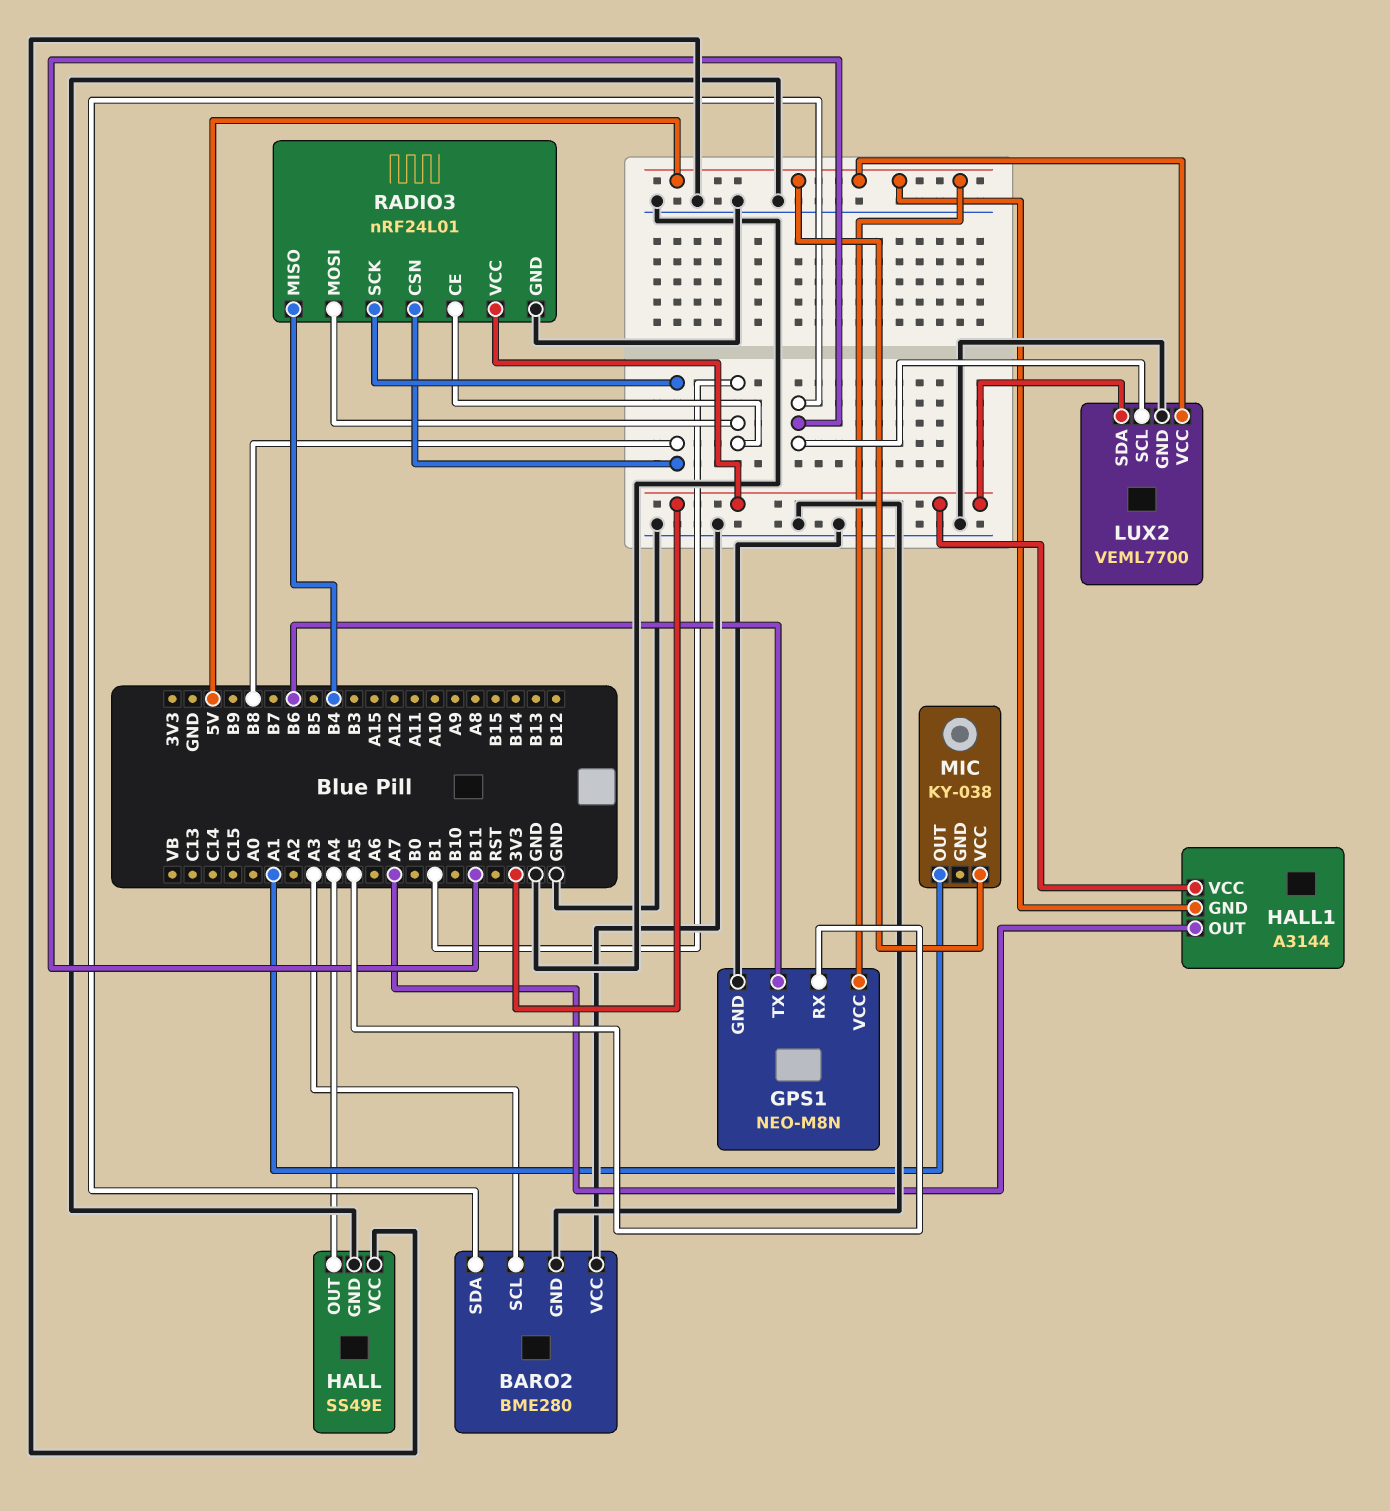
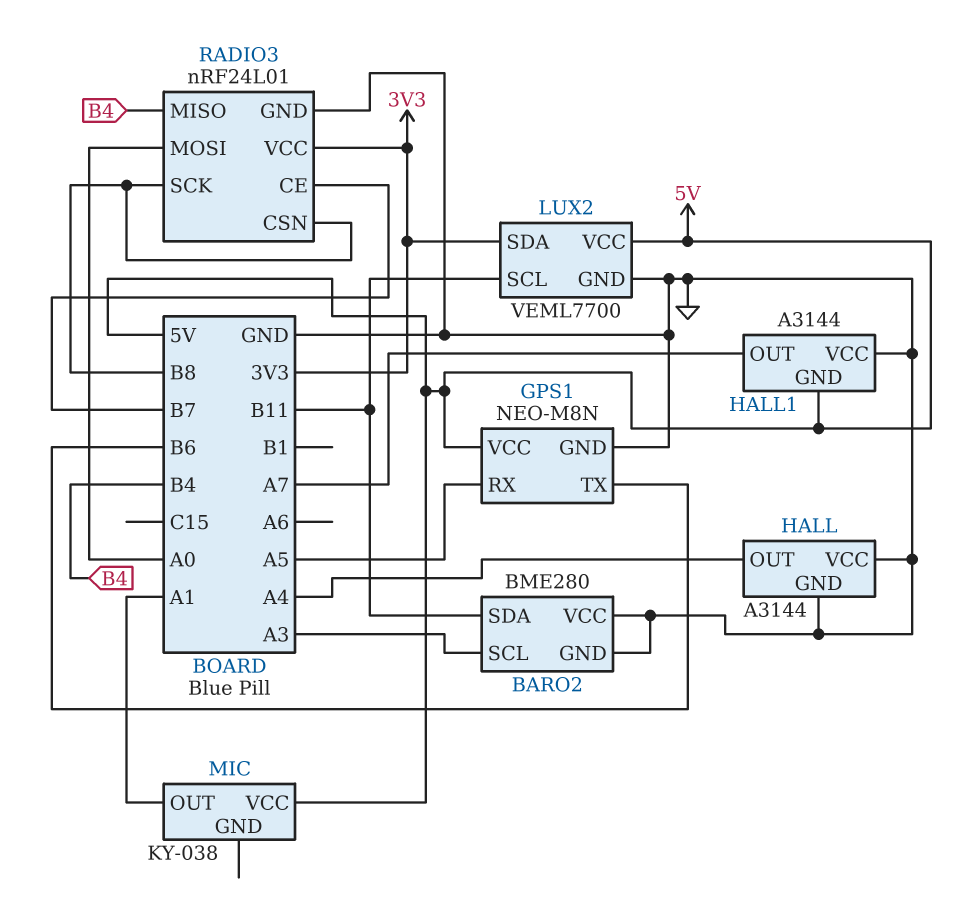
HALL: SS49E -> A3144
HALL1 pin VCC: 3V3 -> GND
RADIO3 pin CE: B1 -> B7
RADIO3 pin MOSI: B1 -> A0

